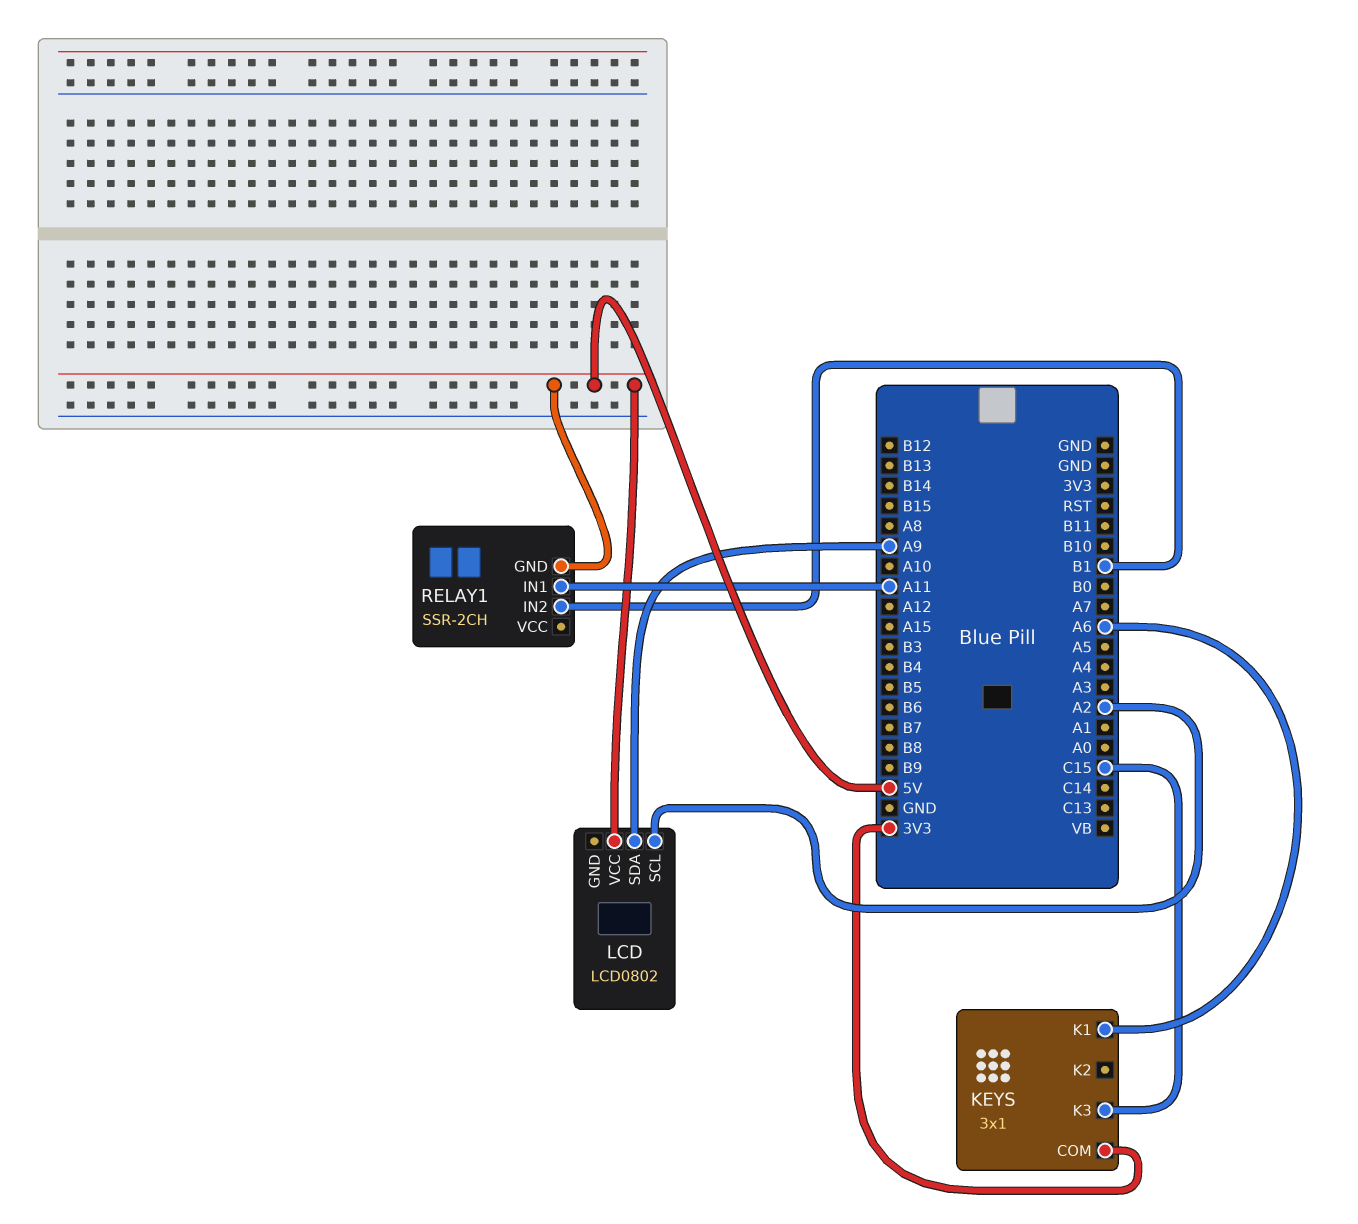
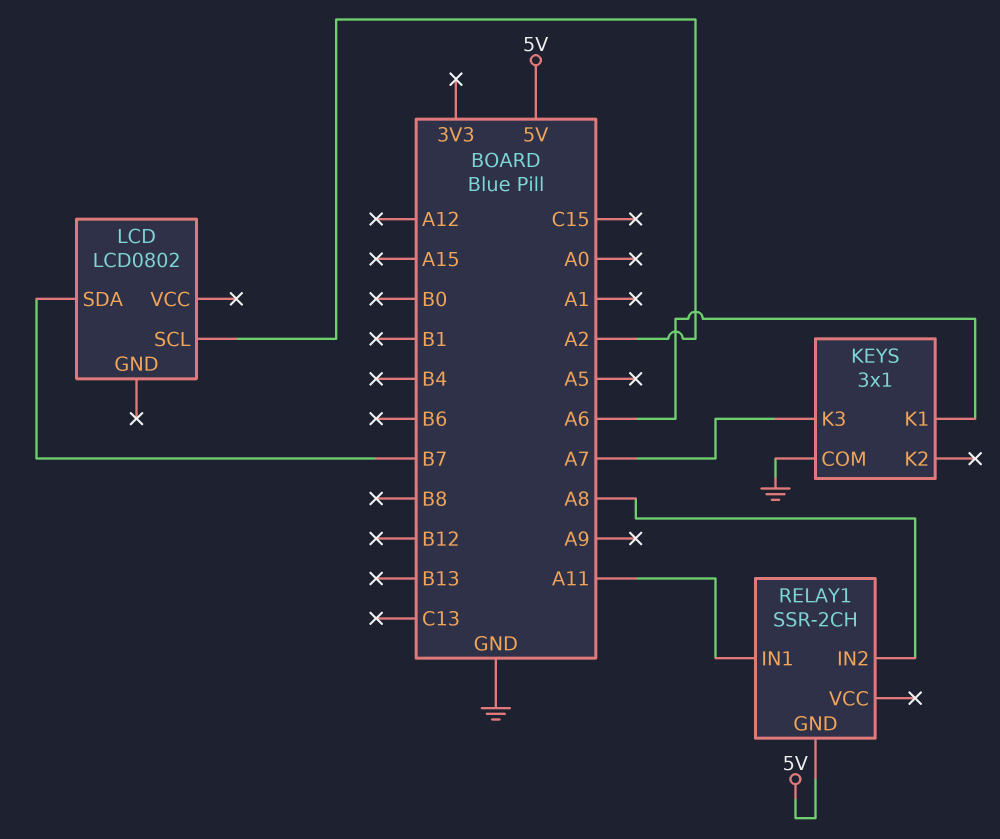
KEYS pin COM: 3V3 -> GND
KEYS pin K3: C15 -> A7
LCD pin SDA: A9 -> B7
LCD pin VCC: 5V -> none
RELAY1 pin IN2: B1 -> A8

